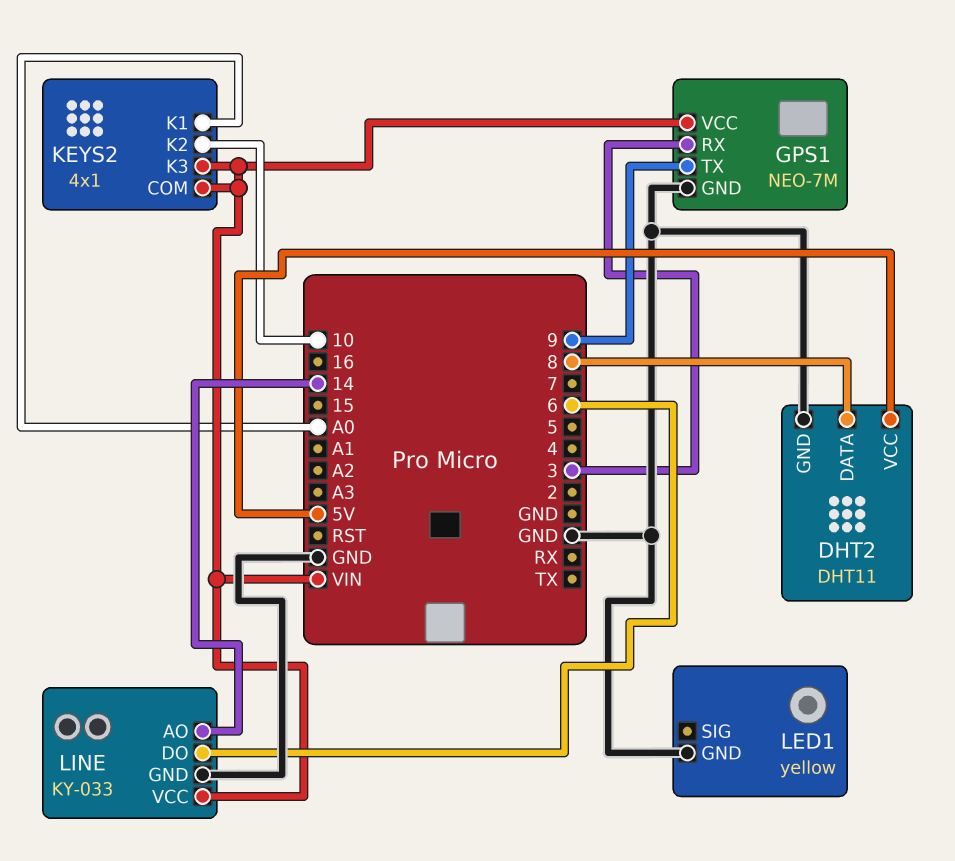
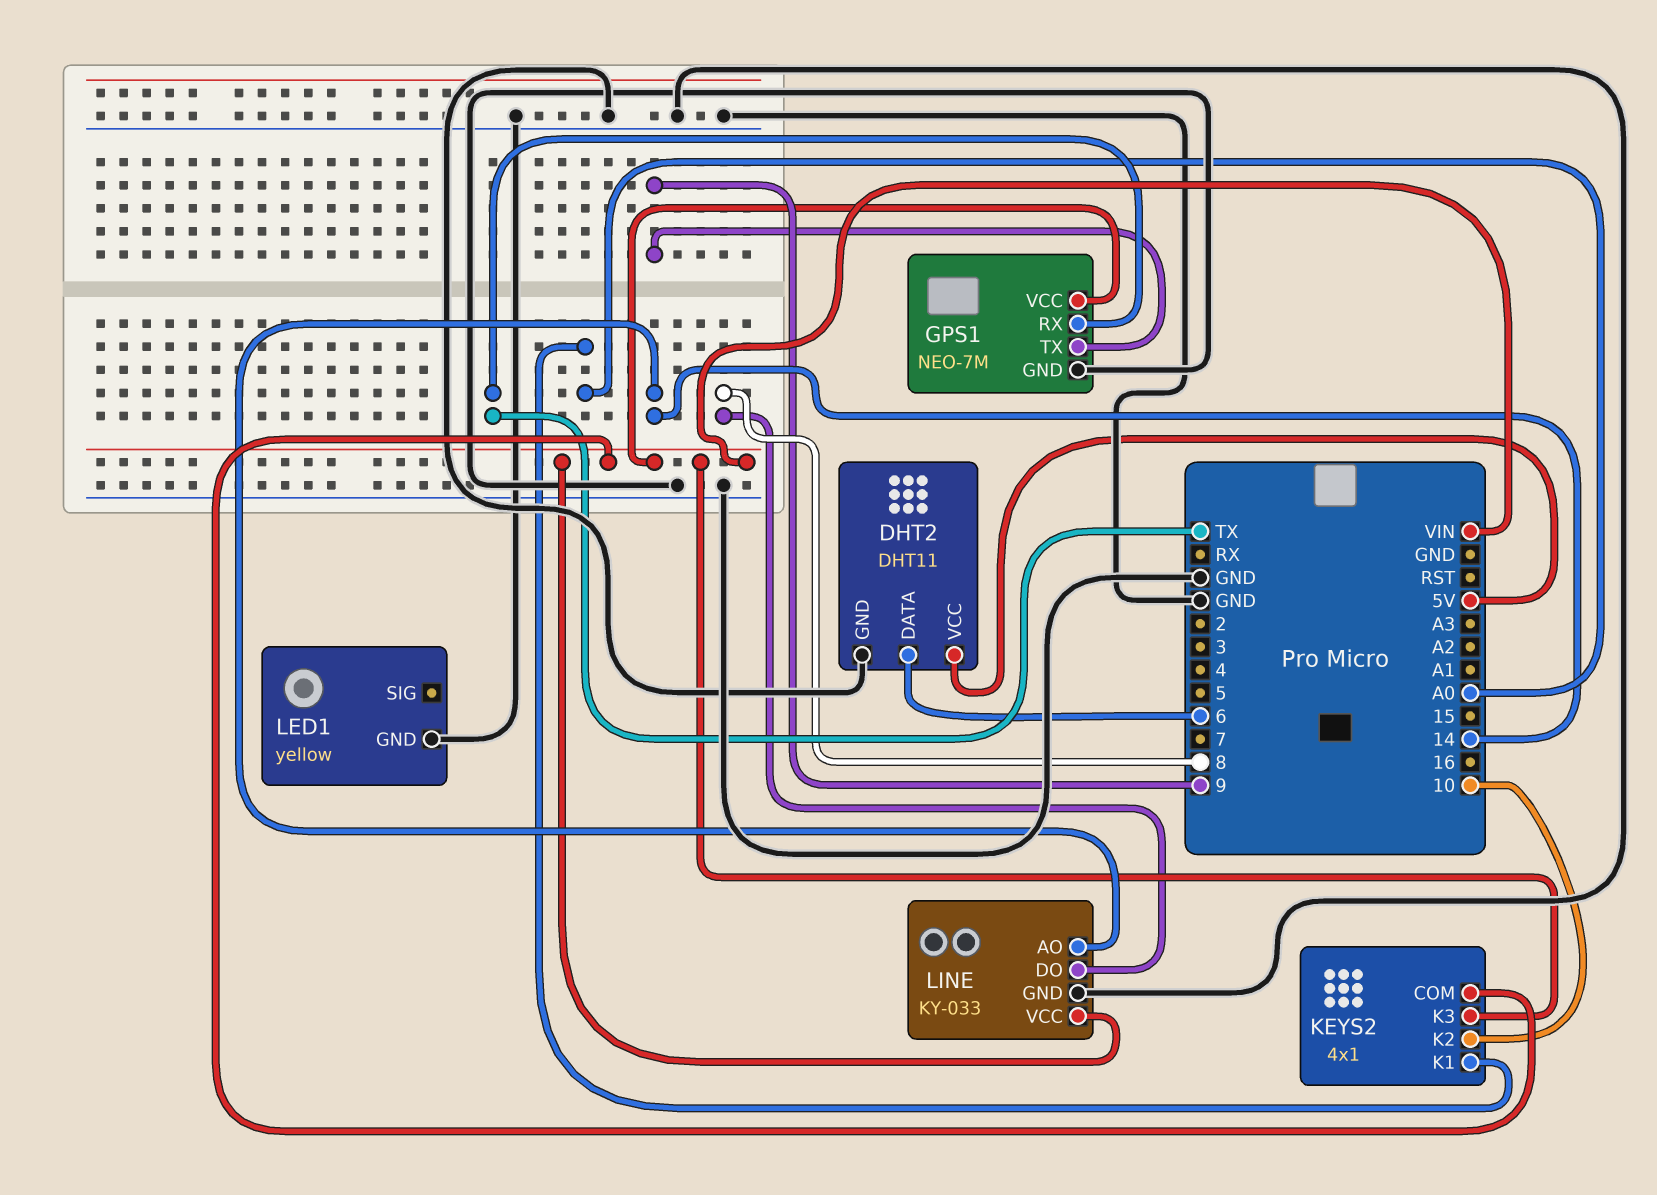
DHT2 pin DATA: 8 -> 6
GPS1 pin RX: 3 -> TX
LINE pin DO: 6 -> 8

